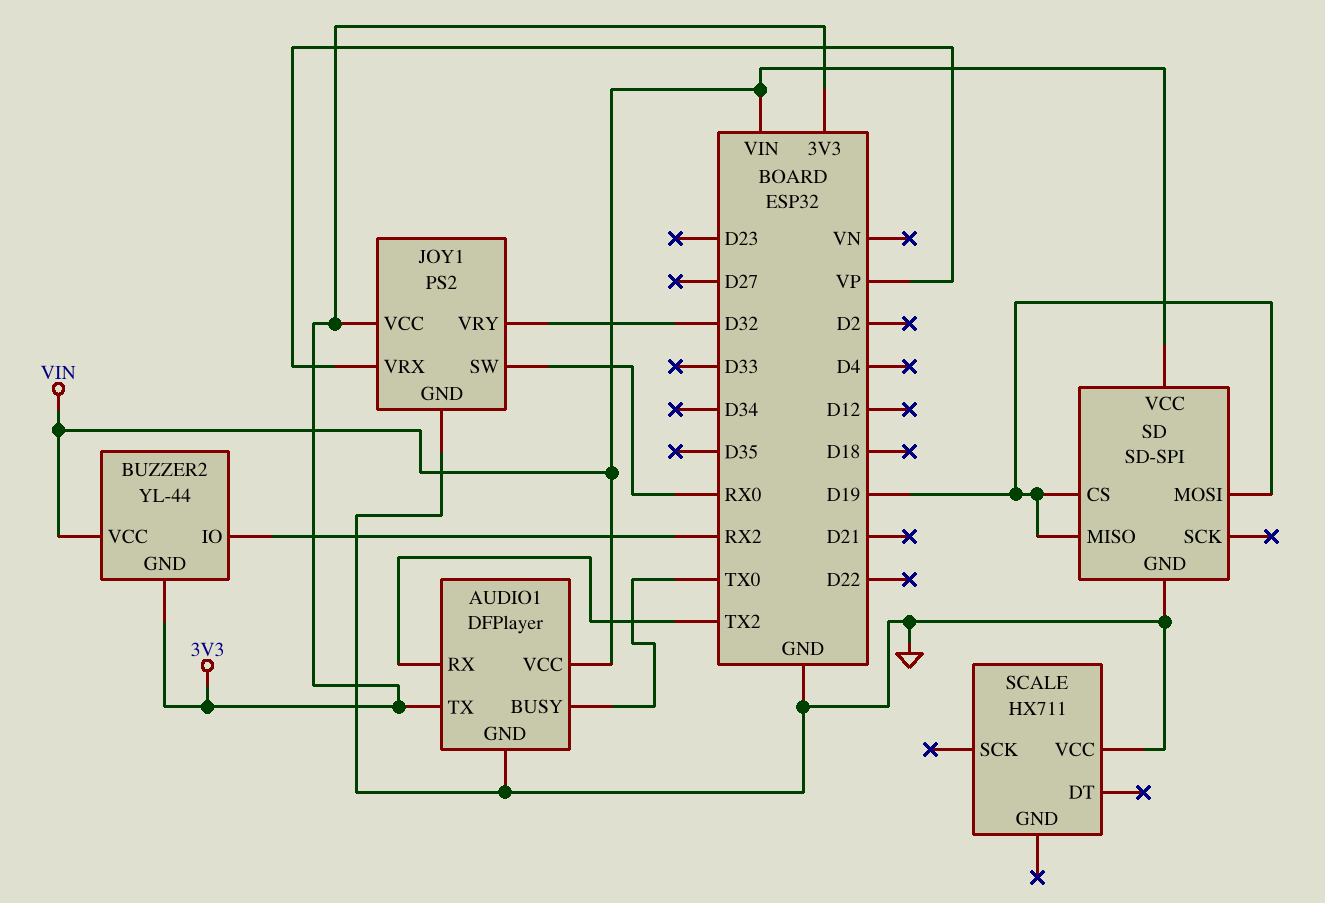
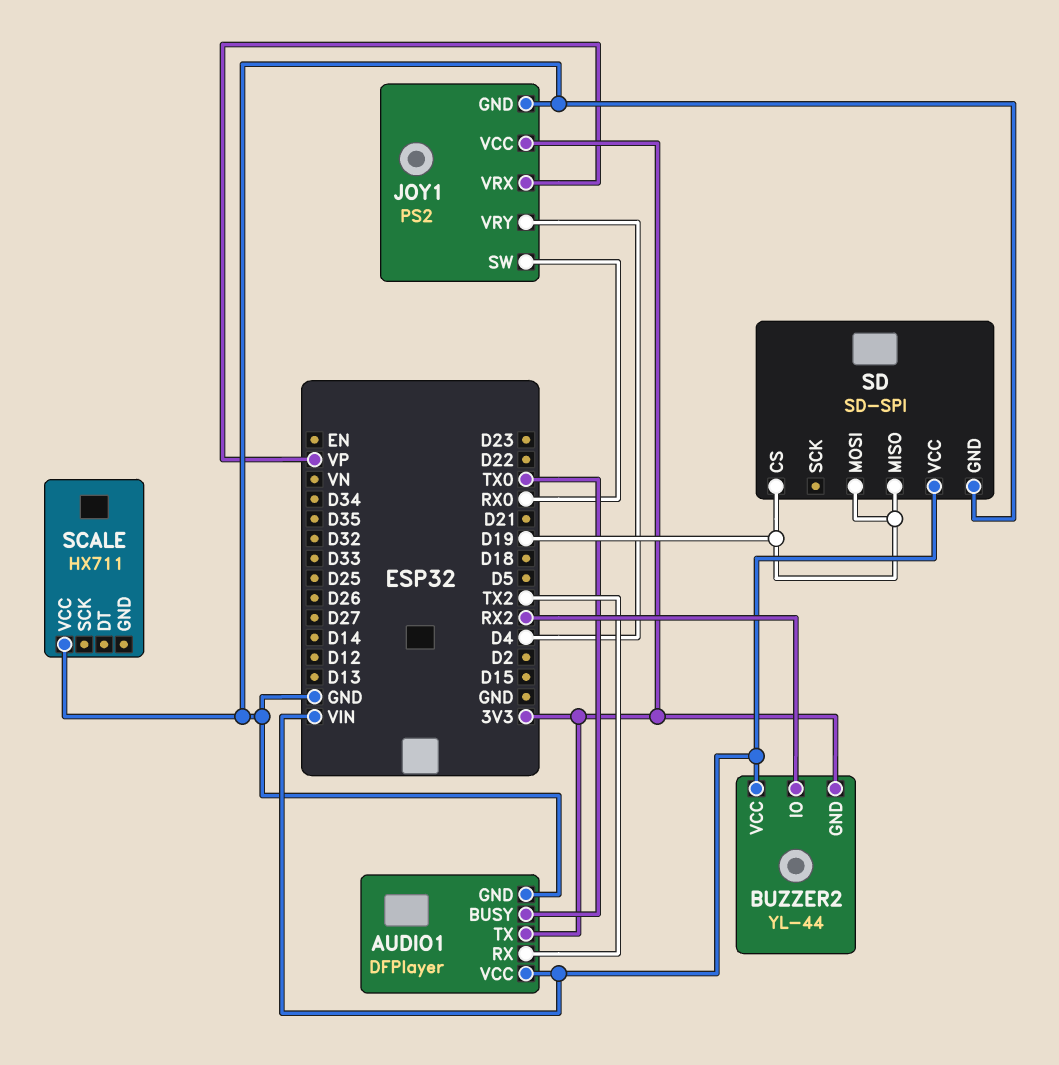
JOY1 pin VRY: D32 -> D4

